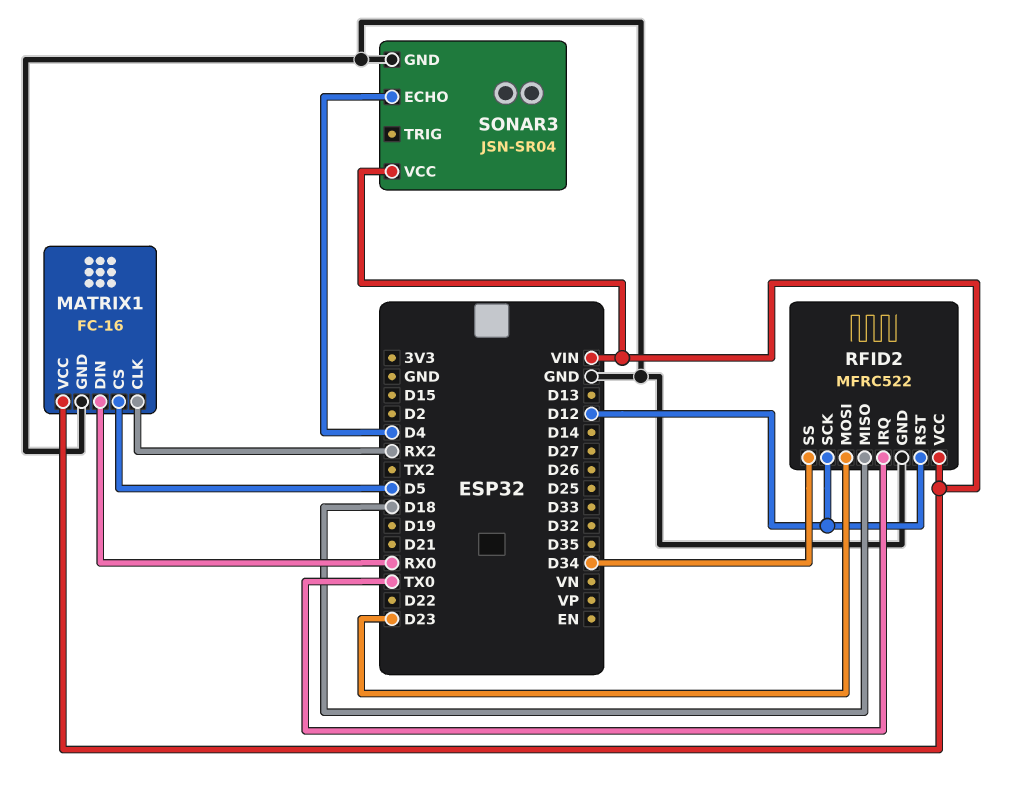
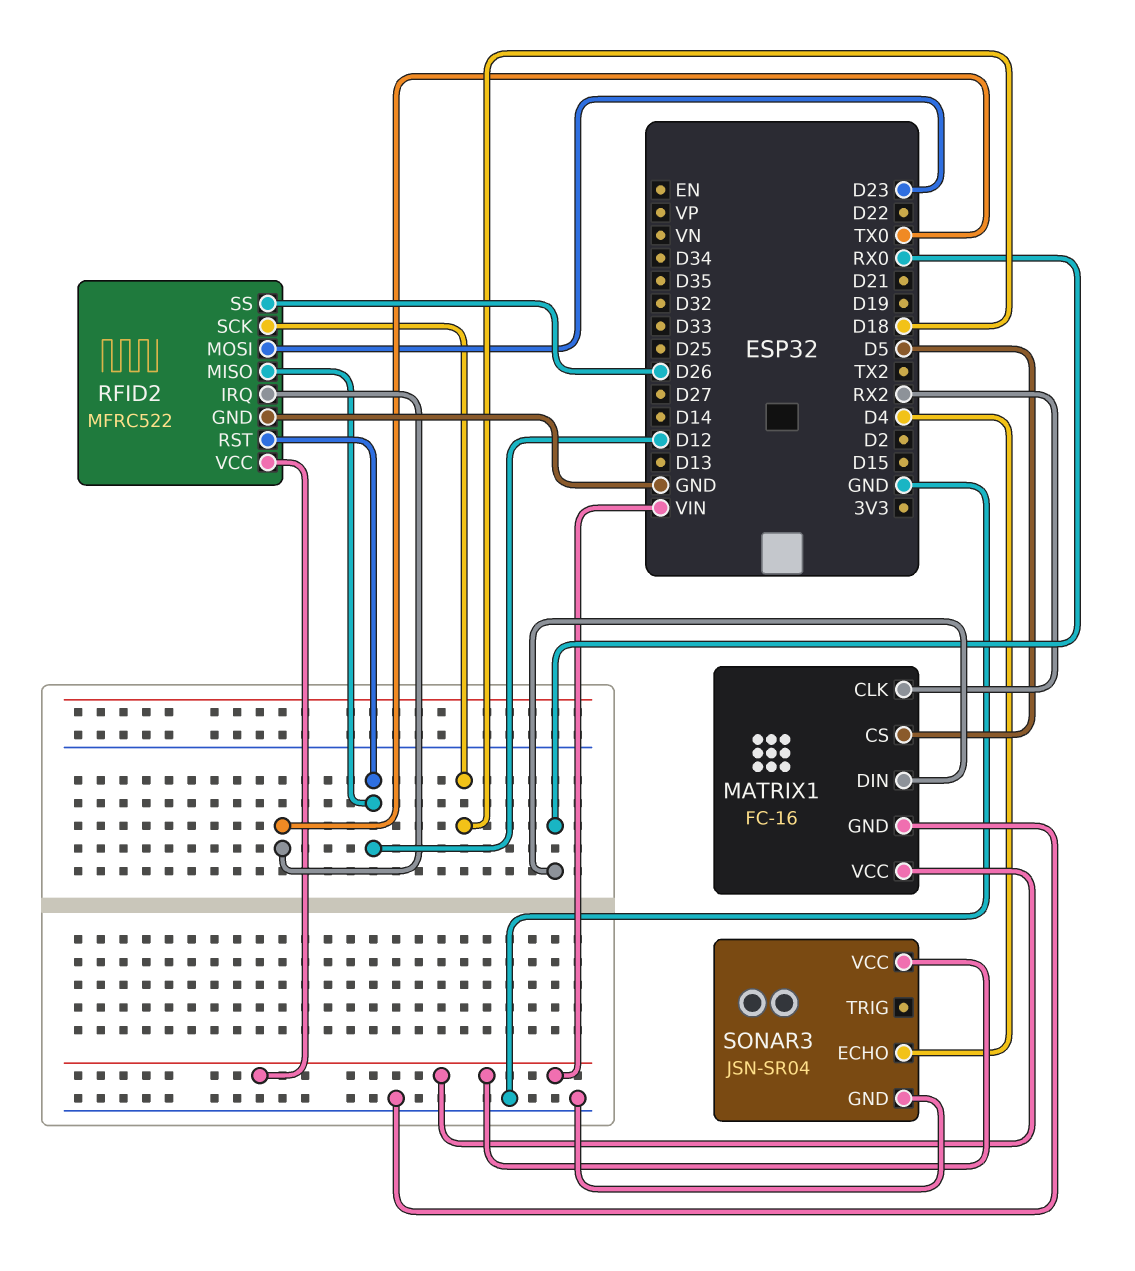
RFID2 pin MISO: D18 -> D12
RFID2 pin SCK: D12 -> D18
RFID2 pin SS: D34 -> D26

